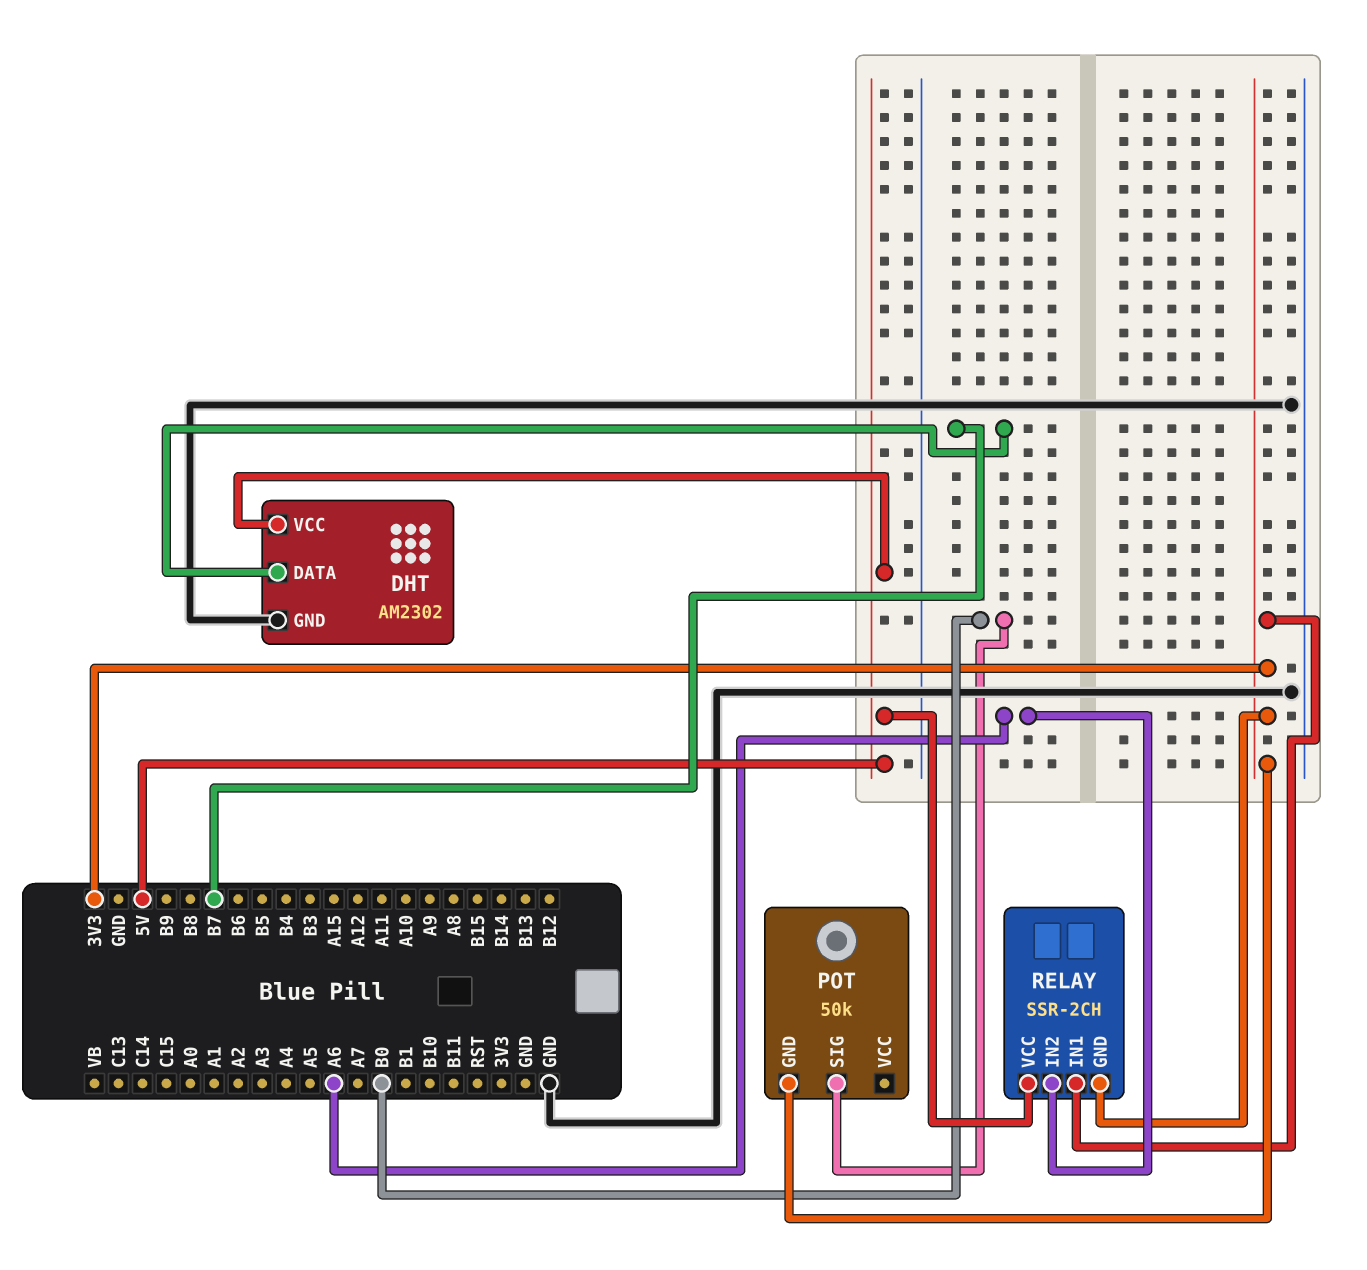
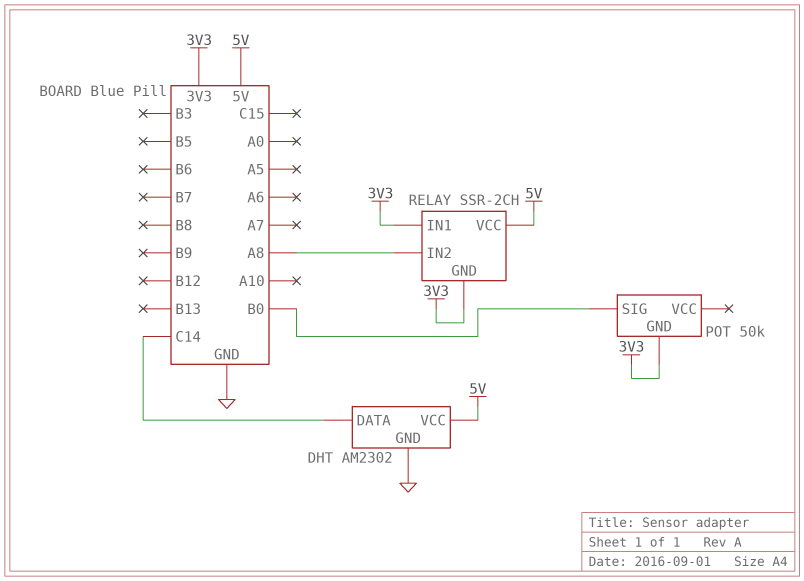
DHT pin DATA: B7 -> C14
RELAY pin IN2: A6 -> A8

